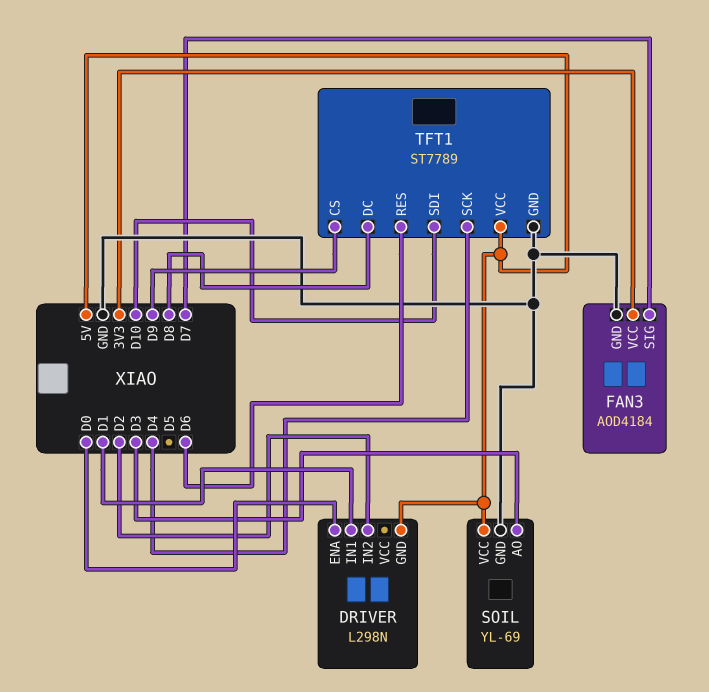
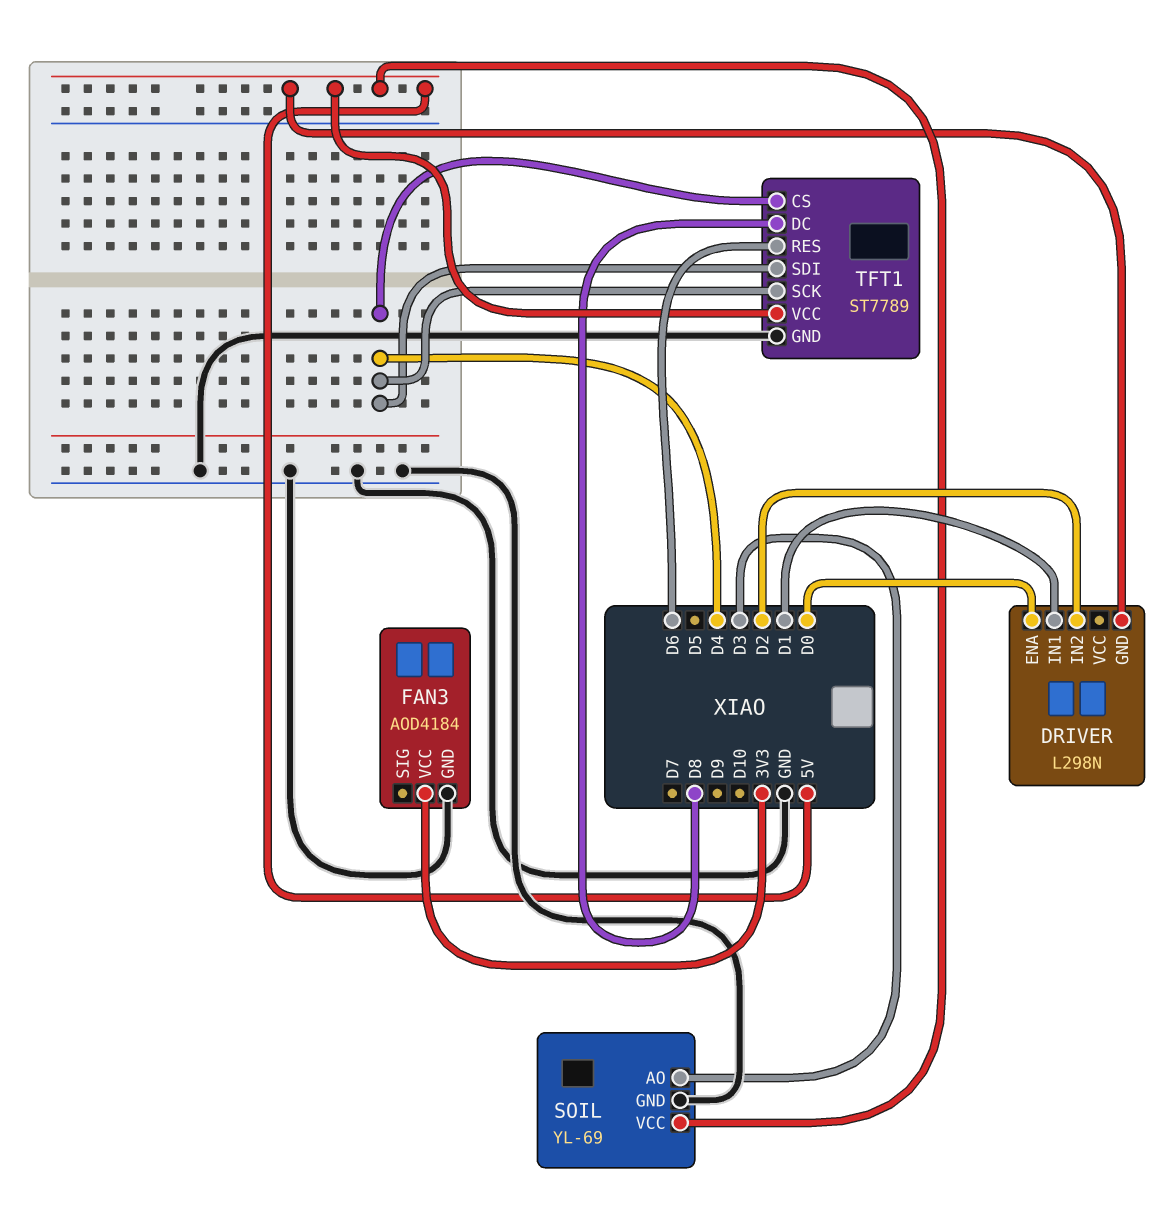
FAN3 pin SIG: D7 -> none
TFT1 pin CS: D9 -> D4
TFT1 pin SDI: D10 -> D4

